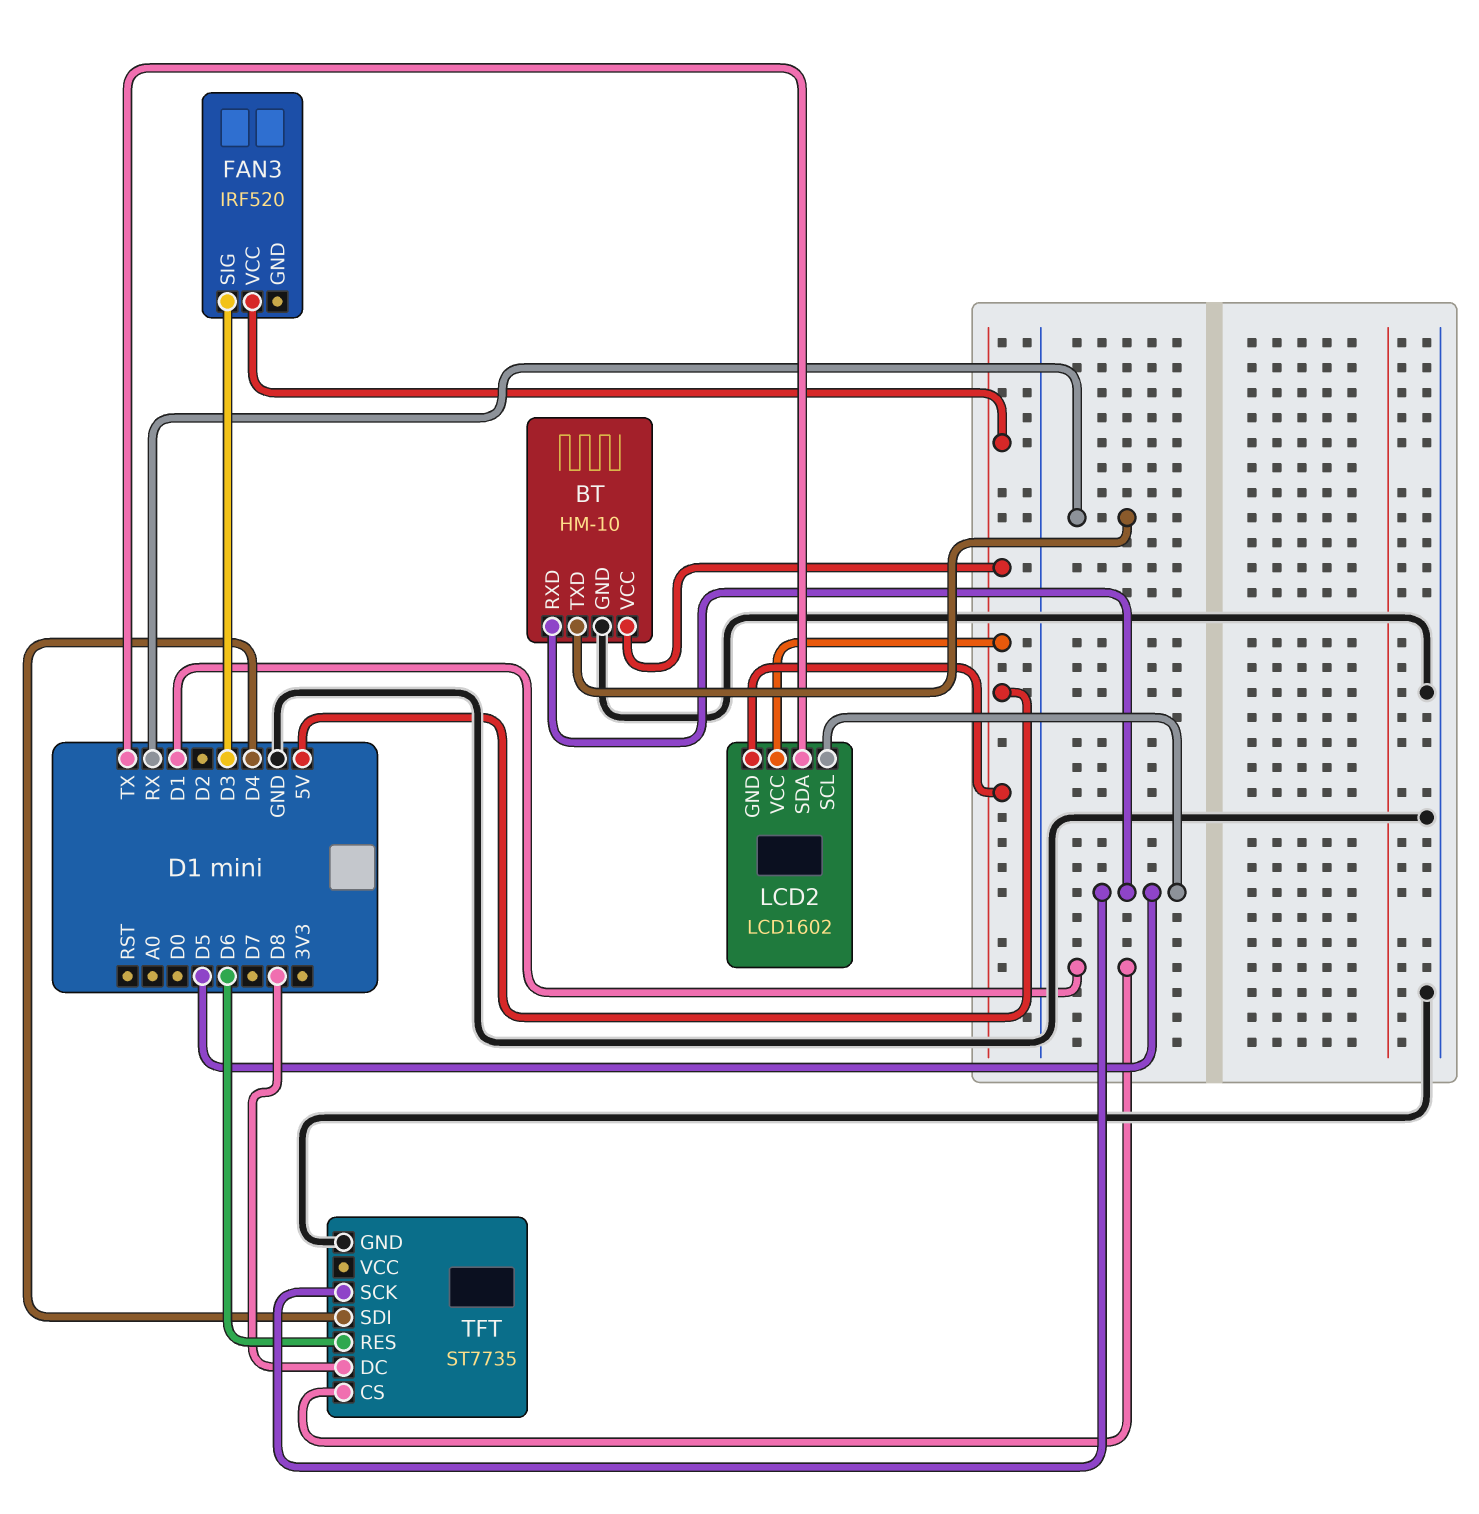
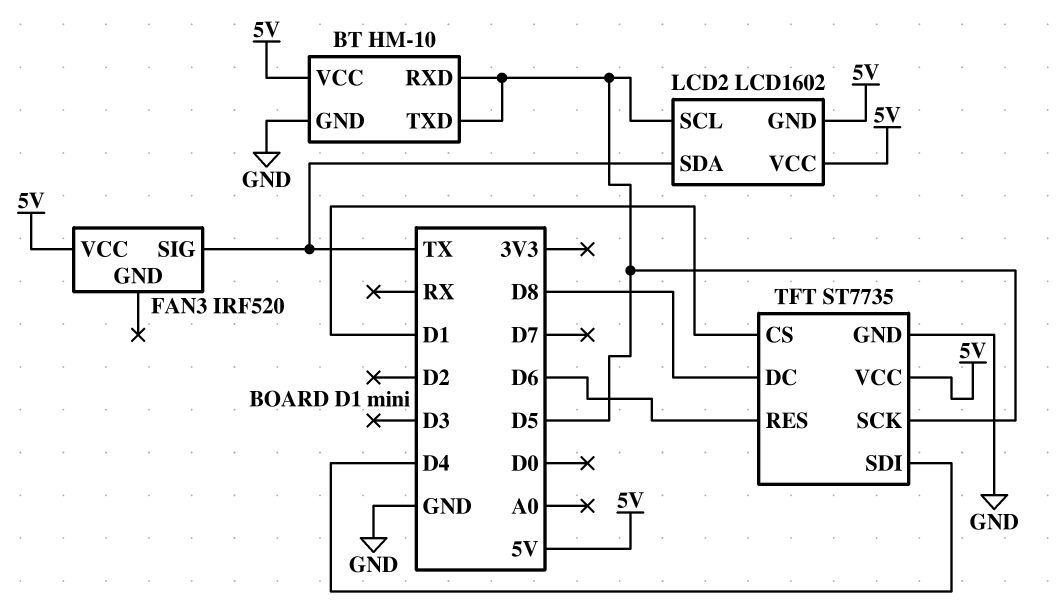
BT pin TXD: RX -> D5
FAN3 pin SIG: D3 -> TX
TFT pin VCC: none -> 5V

